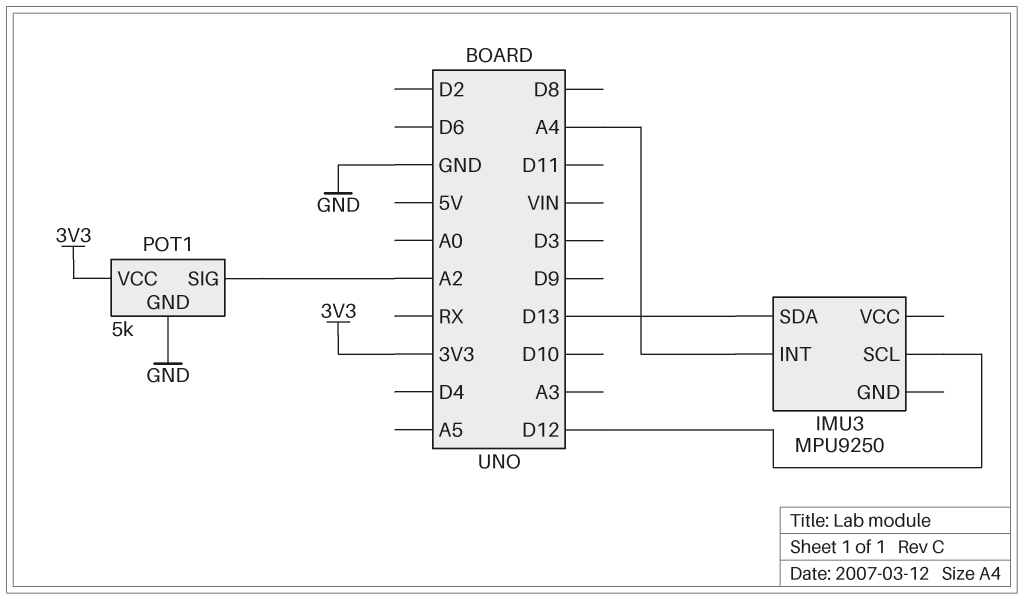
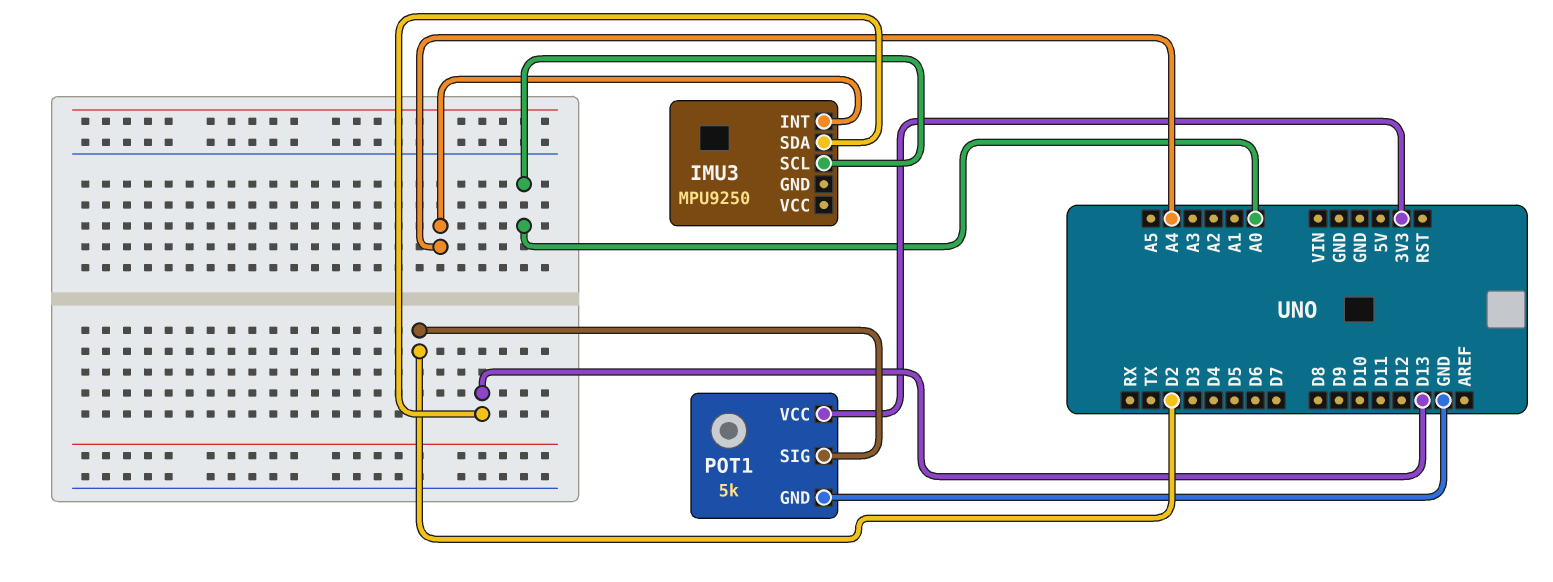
IMU3 pin SCL: D12 -> A0
POT1 pin SIG: A2 -> D2

